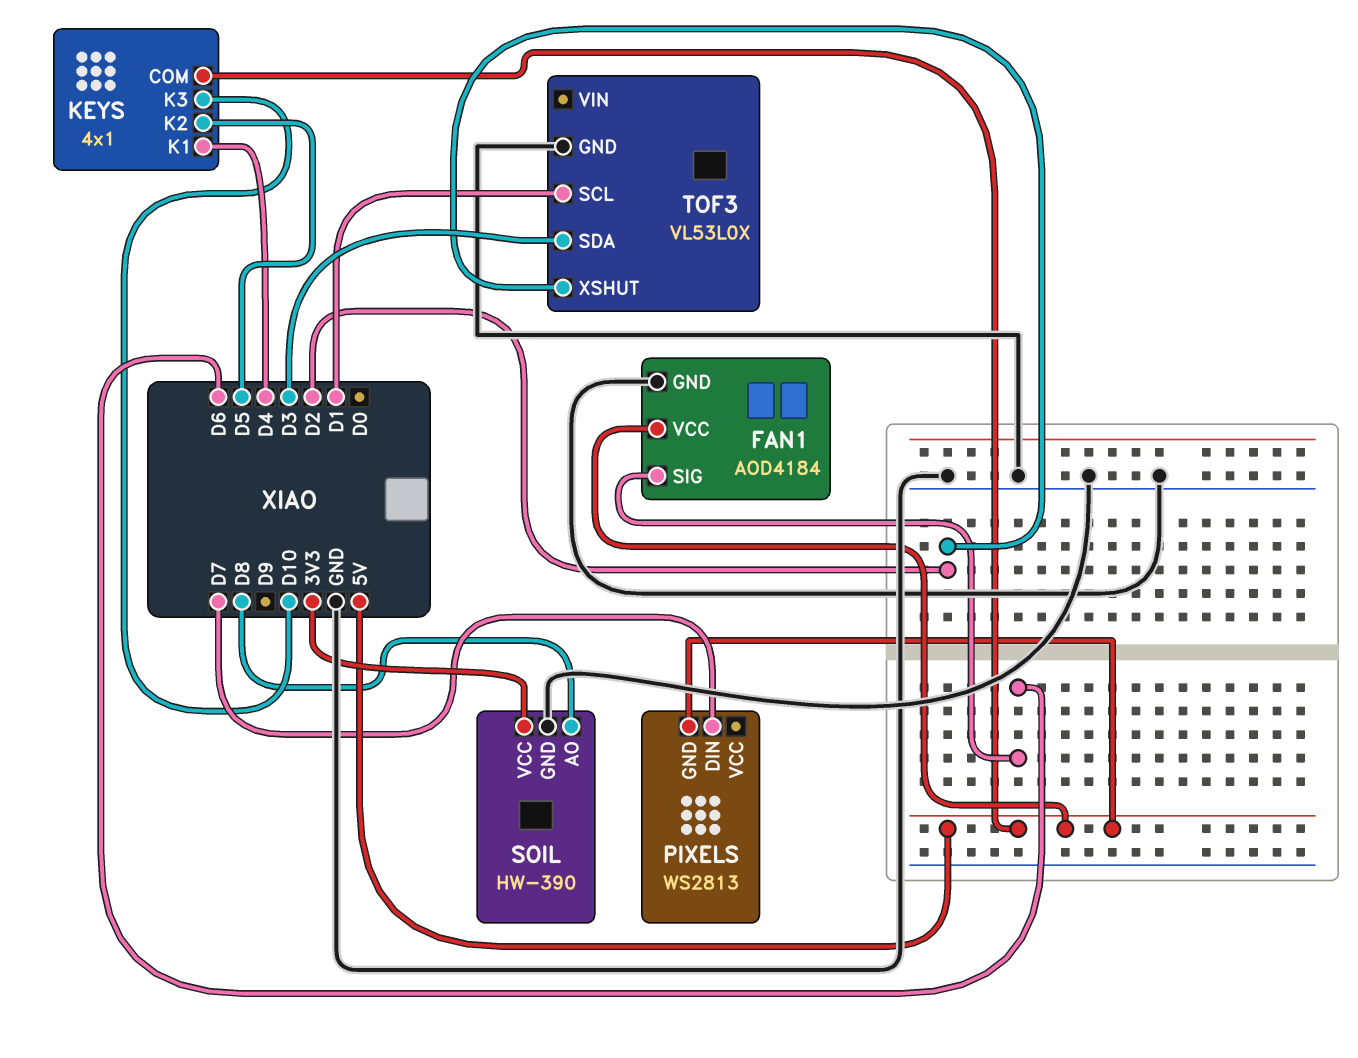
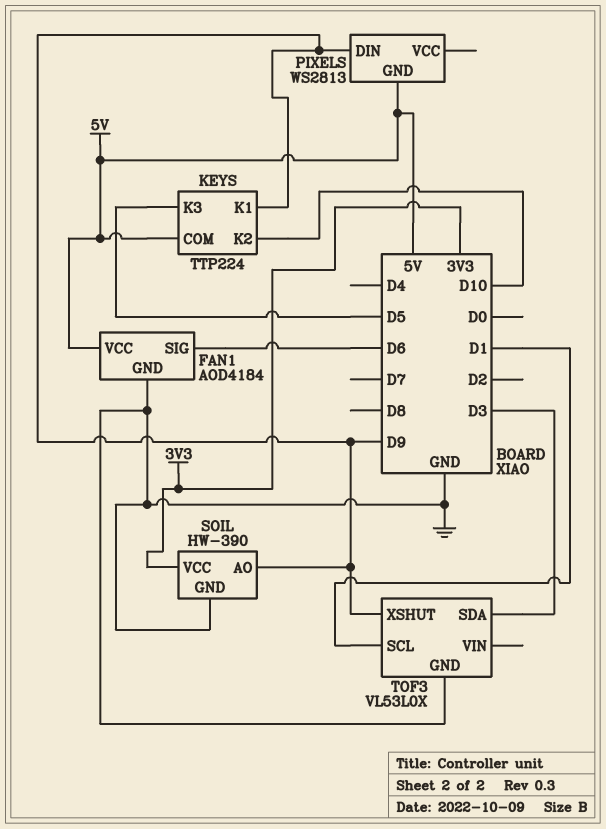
KEYS: 4x1 -> TTP224
KEYS pin K1: D4 -> D9
KEYS pin K2: D5 -> D10
KEYS pin K3: D10 -> D5
PIXELS pin DIN: D7 -> D9
SOIL pin AO: D8 -> D9
TOF3 pin XSHUT: D2 -> D9

